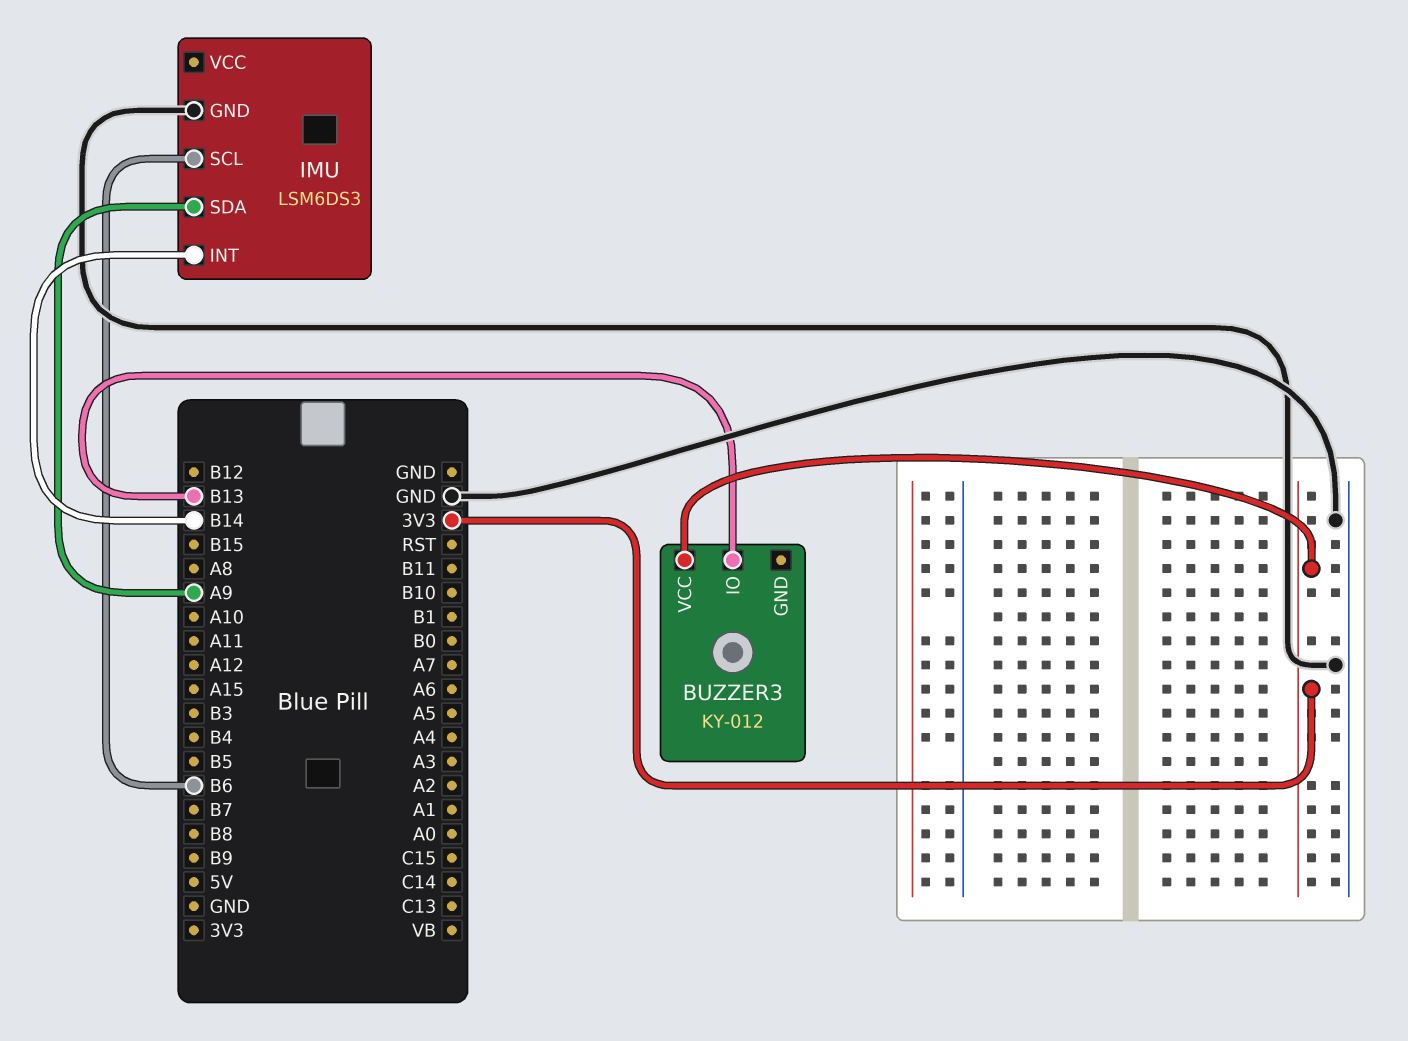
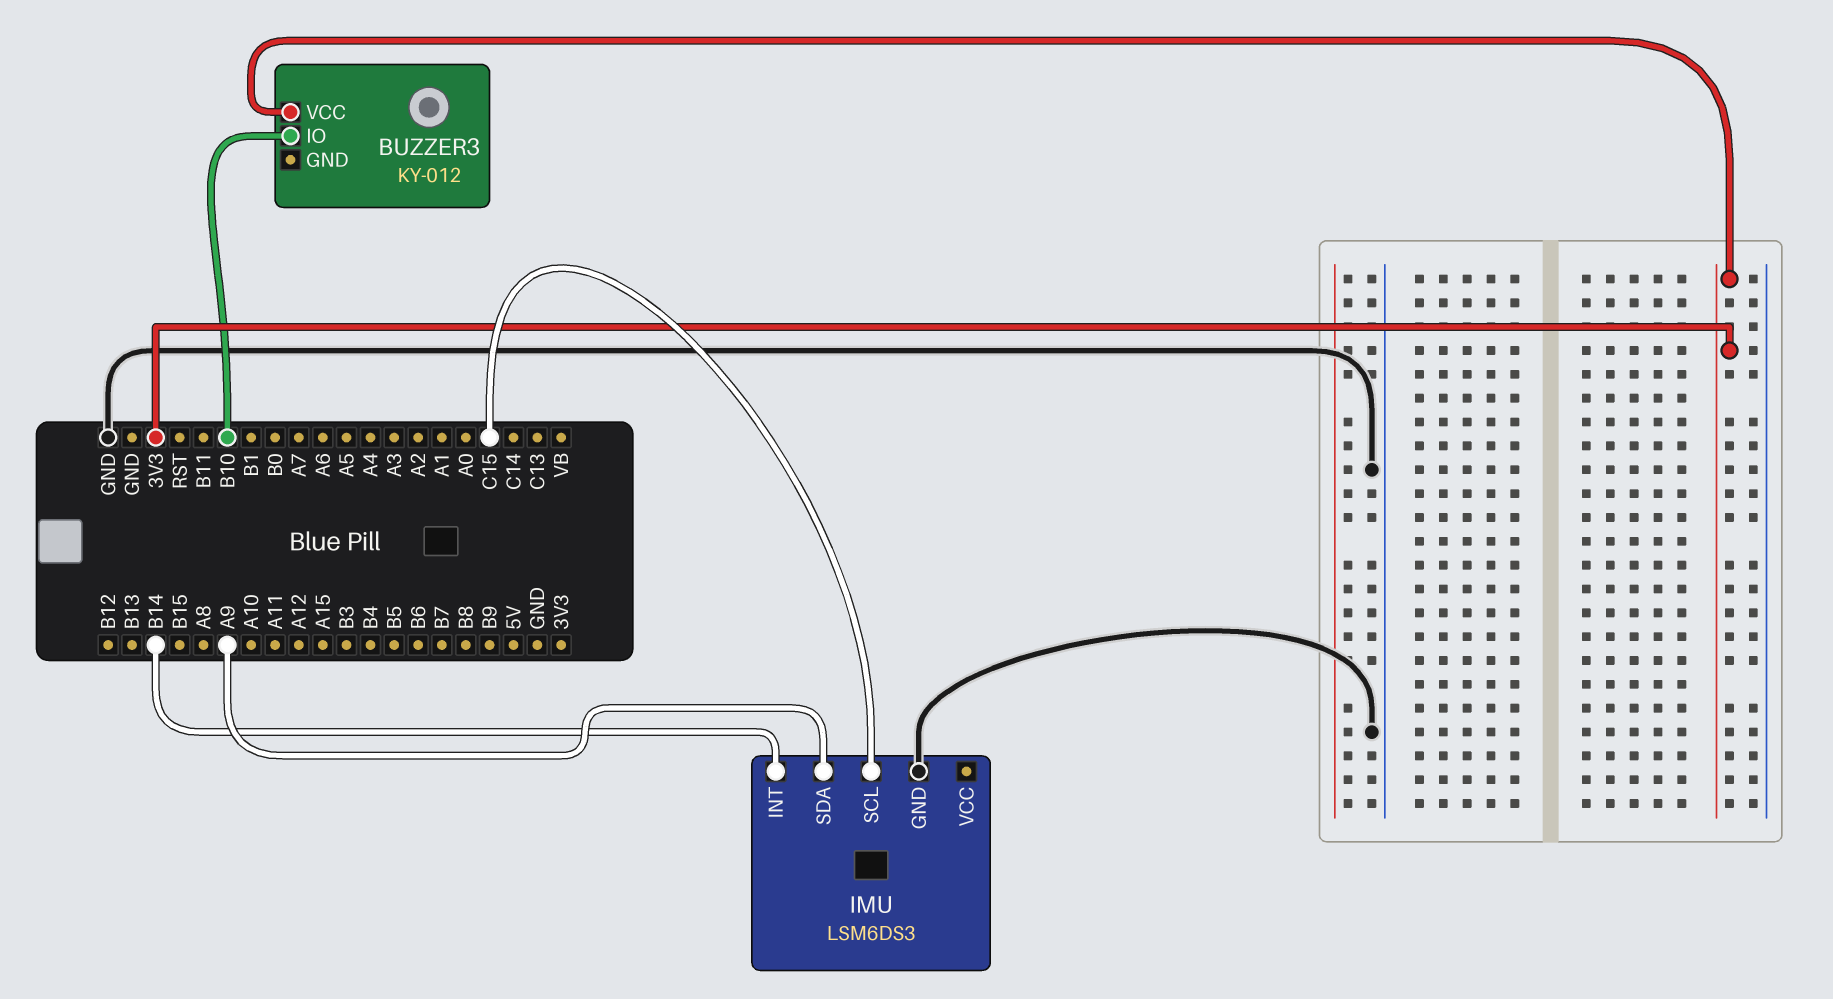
BUZZER3 pin IO: B13 -> B10
IMU pin SCL: B6 -> C15

